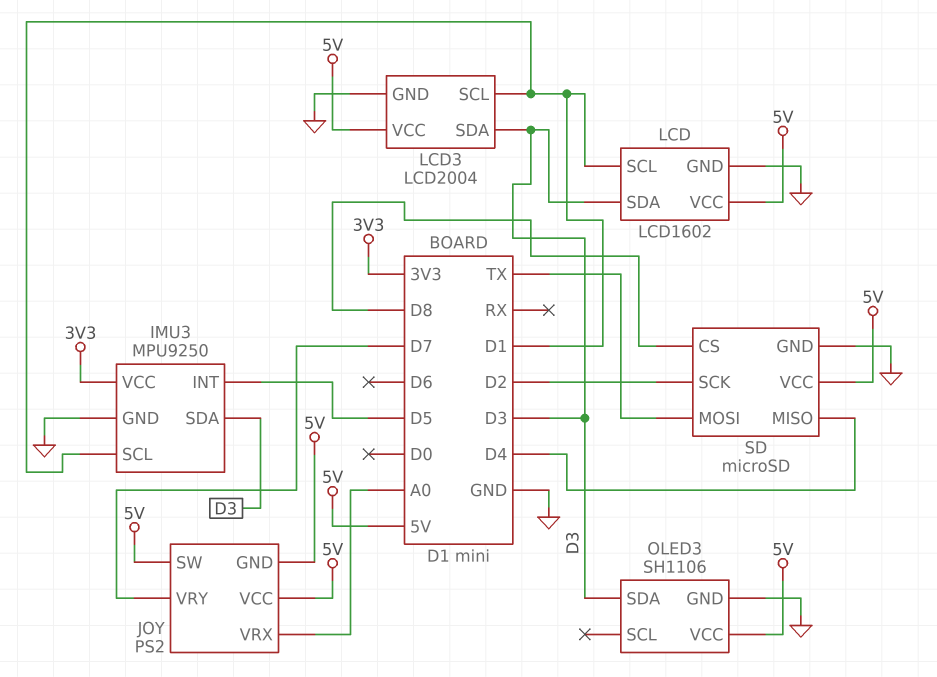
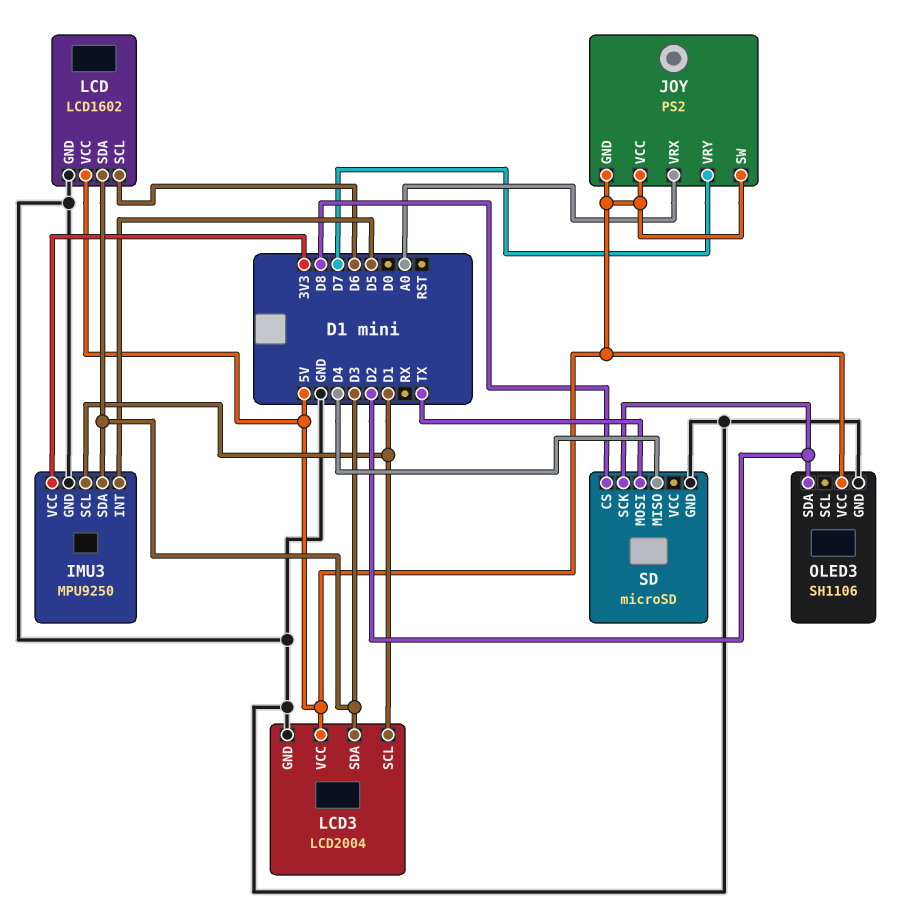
LCD pin SCL: D1 -> D6
OLED3 pin SDA: D3 -> D2
SD pin VCC: 5V -> none

